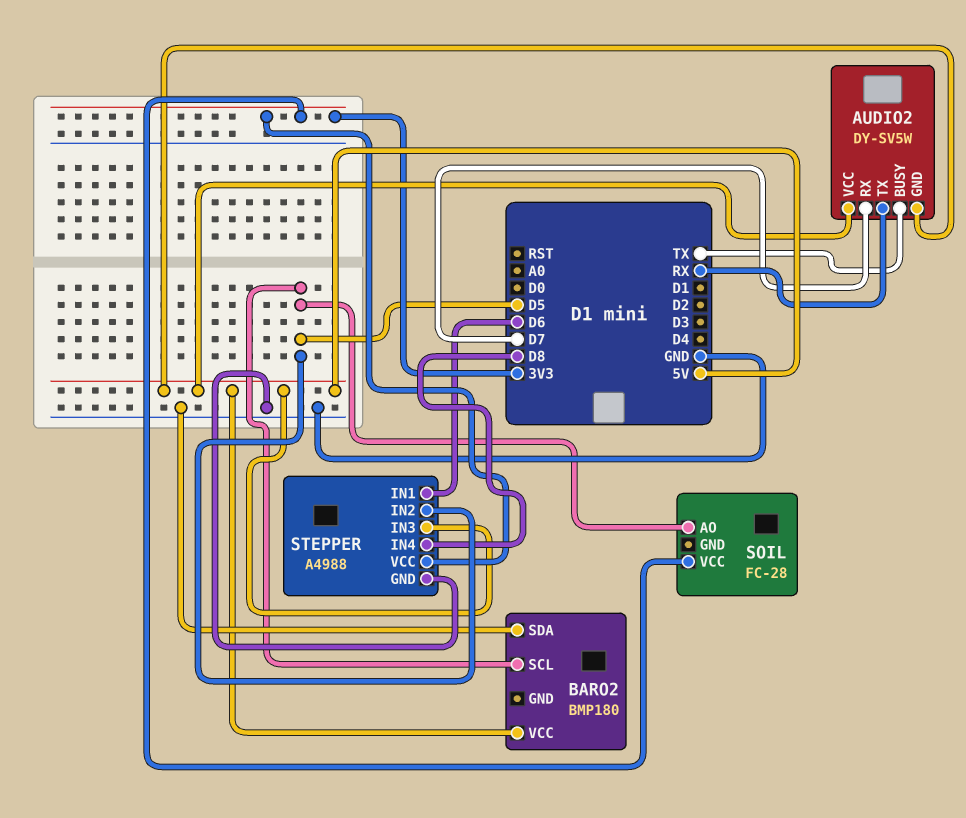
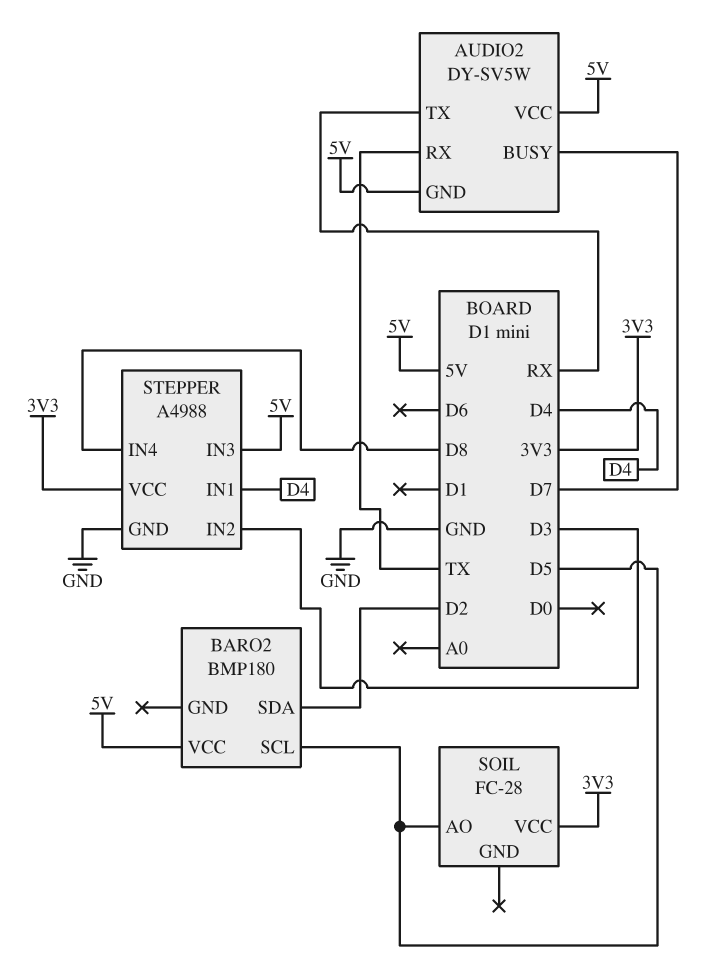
AUDIO2 pin BUSY: TX -> D7
AUDIO2 pin RX: D7 -> TX
BARO2 pin SDA: GND -> D2
STEPPER pin IN1: D6 -> D4
STEPPER pin IN2: D5 -> D3

